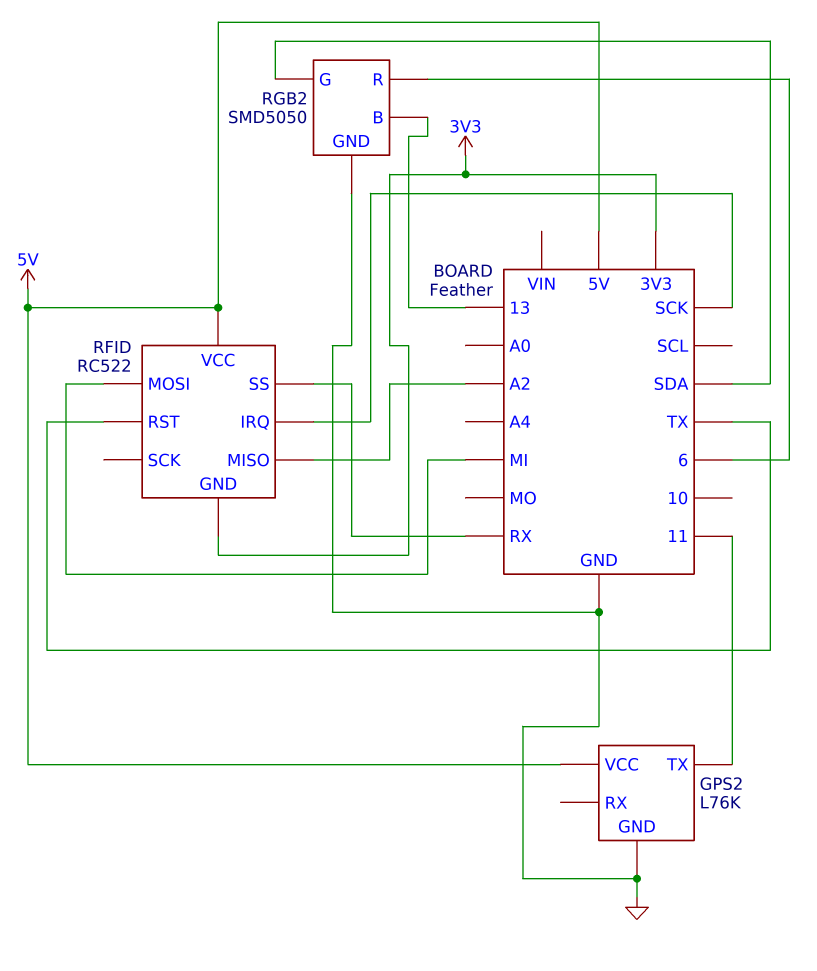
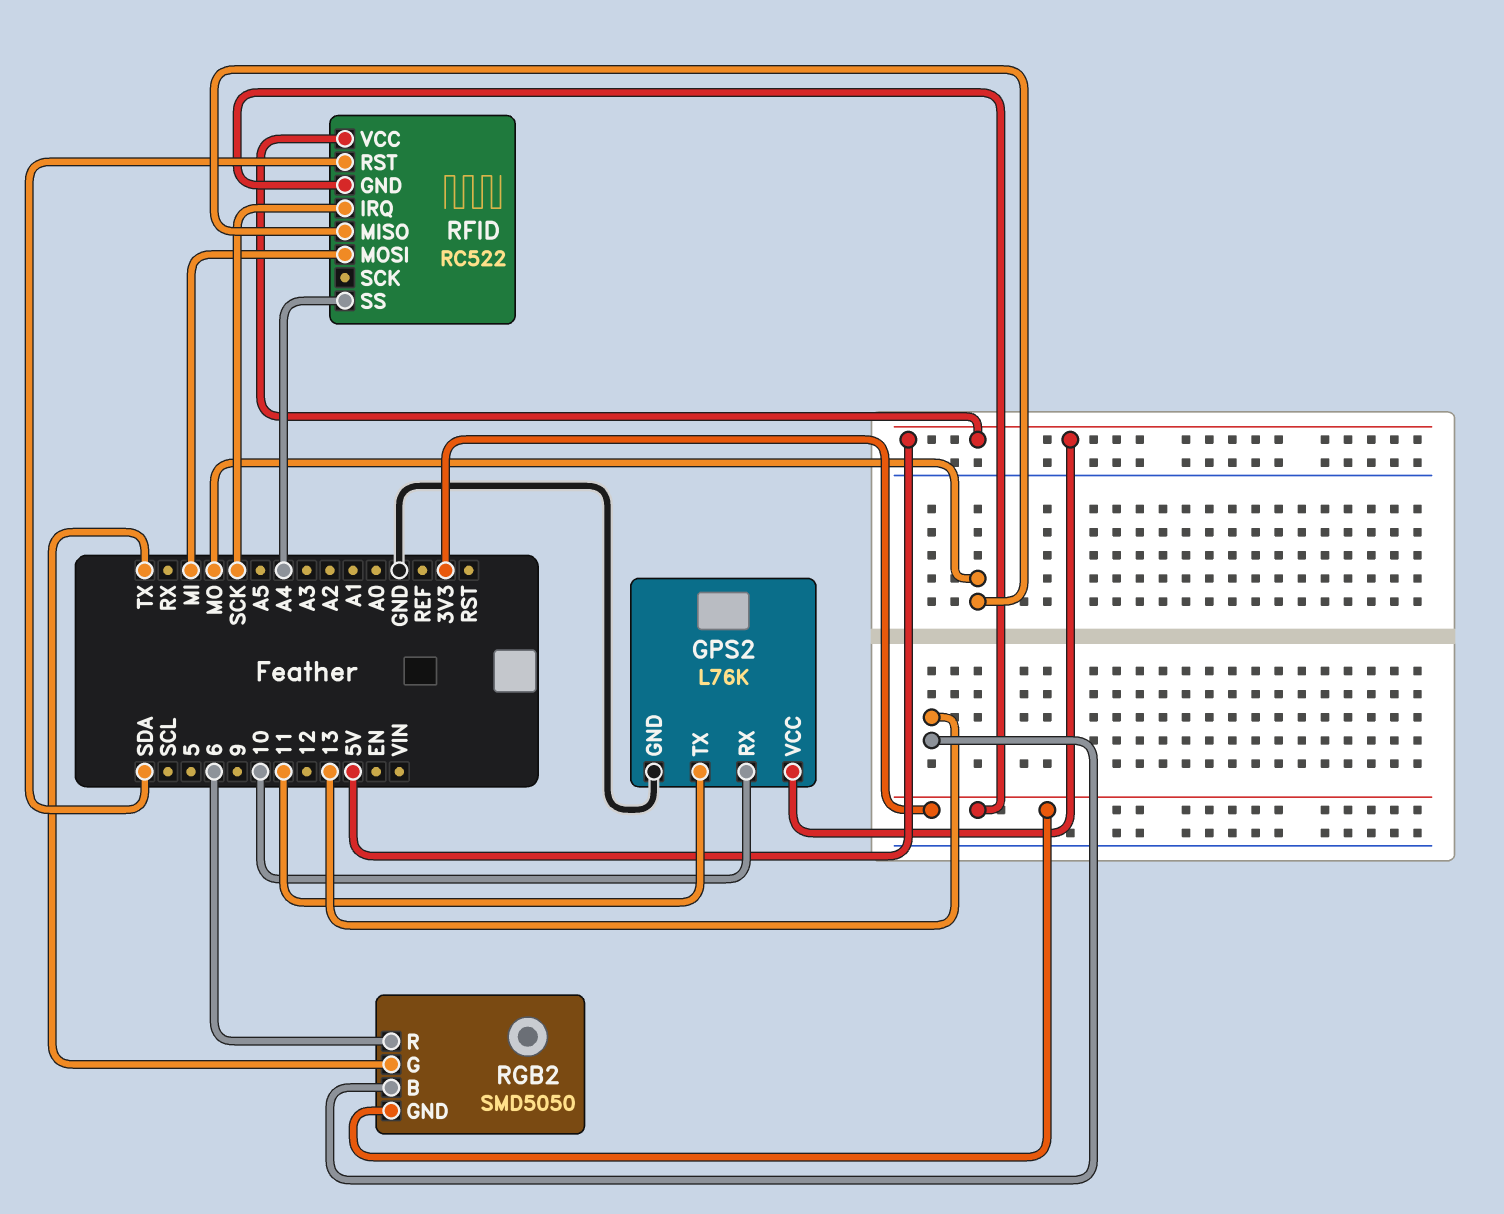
GPS2 pin RX: none -> 10
RFID pin MISO: A2 -> MO
RFID pin RST: TX -> SDA
RFID pin SS: RX -> A4
RGB2 pin G: SDA -> TX
RGB2 pin GND: GND -> 3V3

